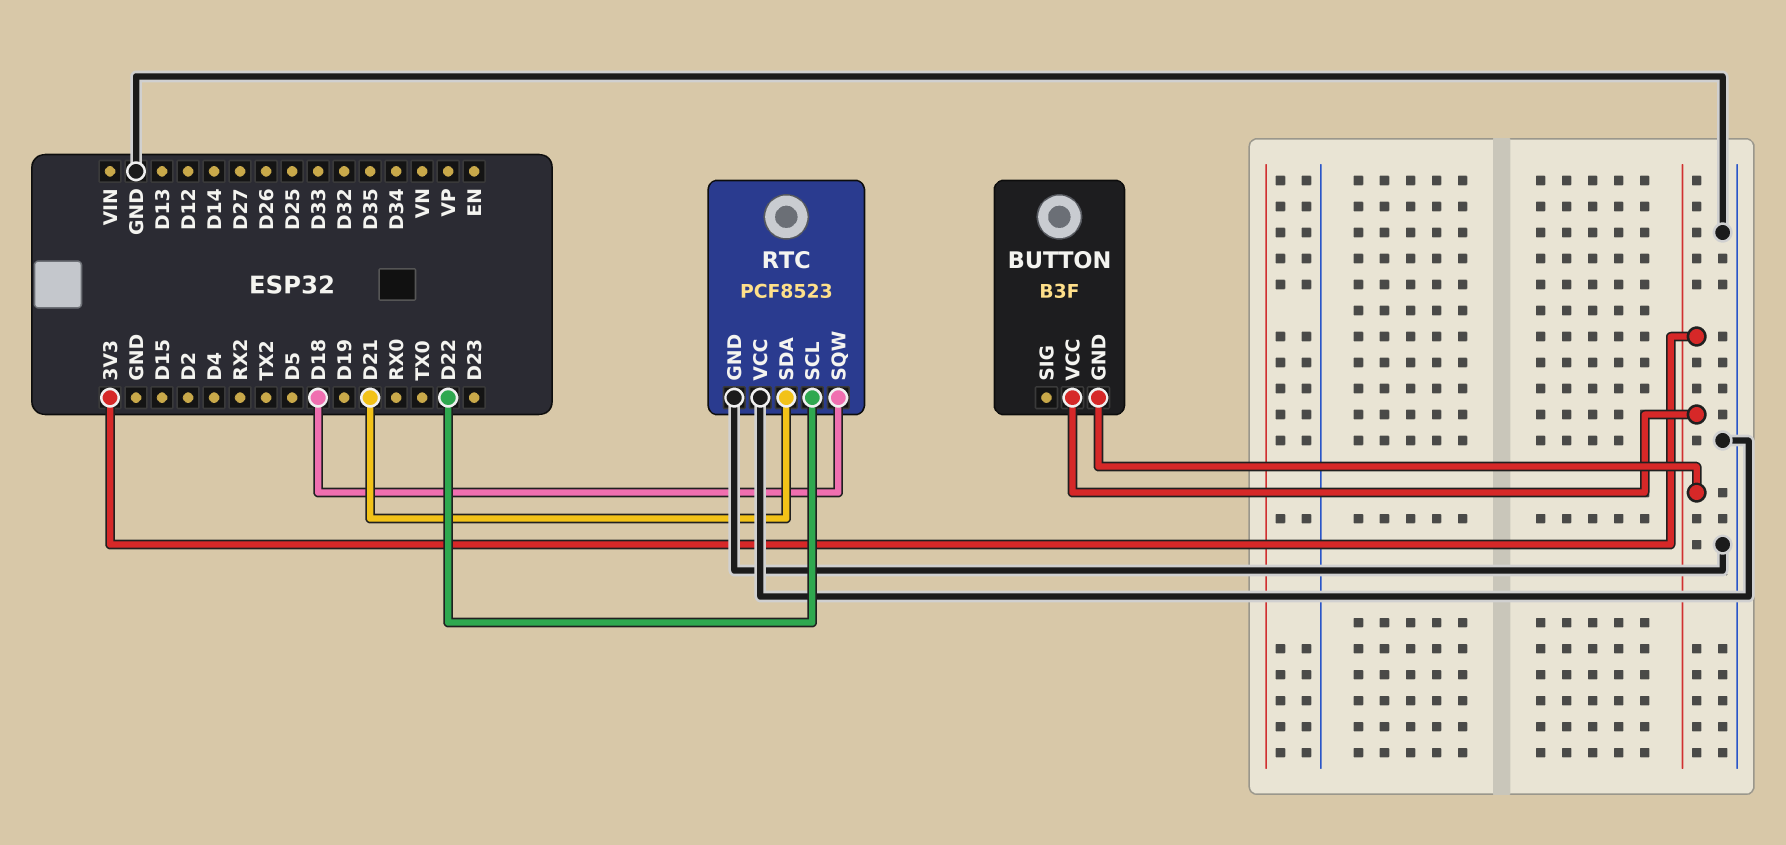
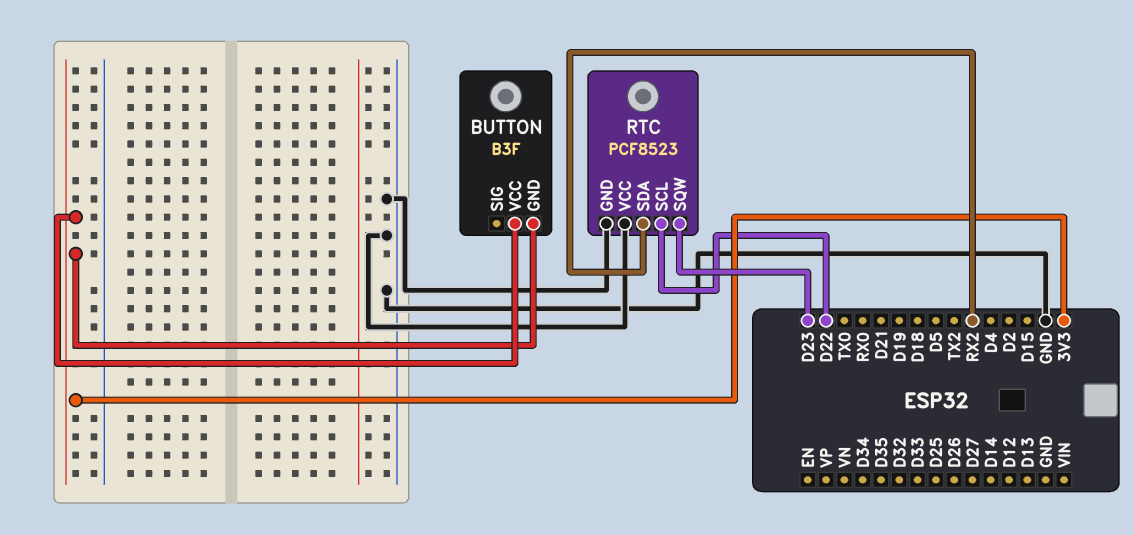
RTC pin SDA: D21 -> RX2
RTC pin SQW: D18 -> D23

